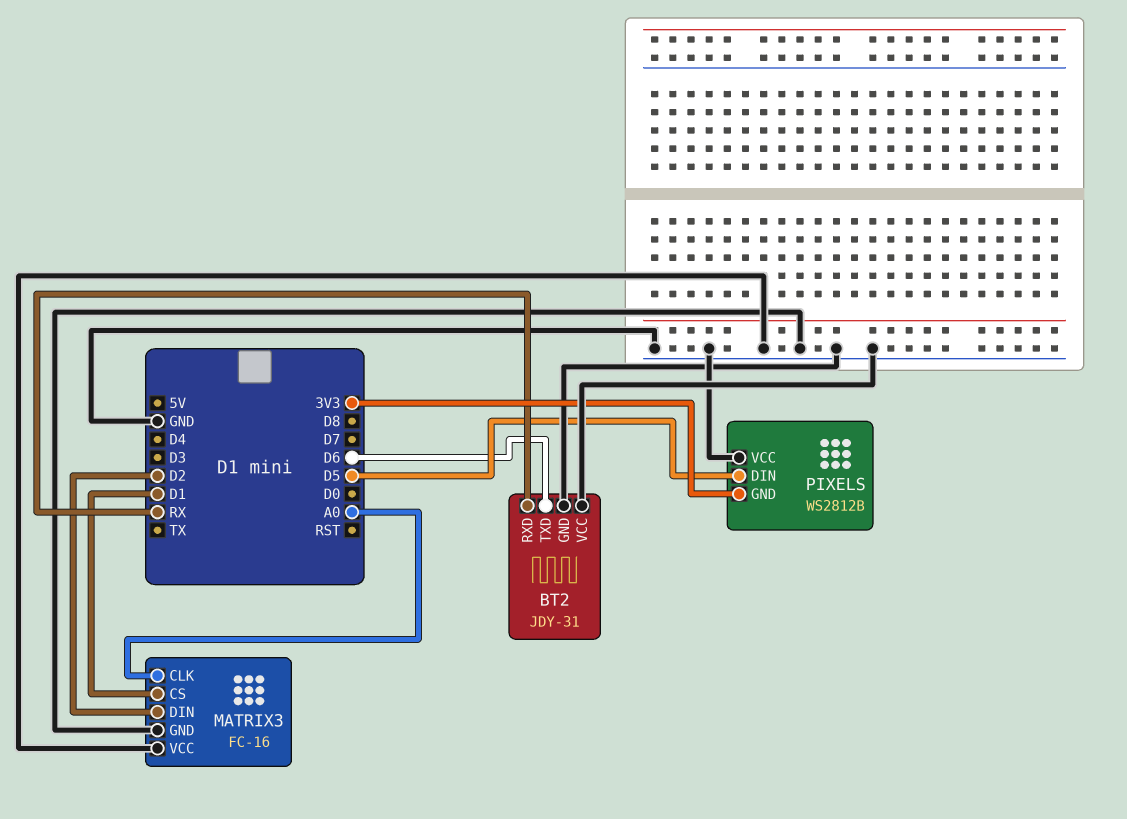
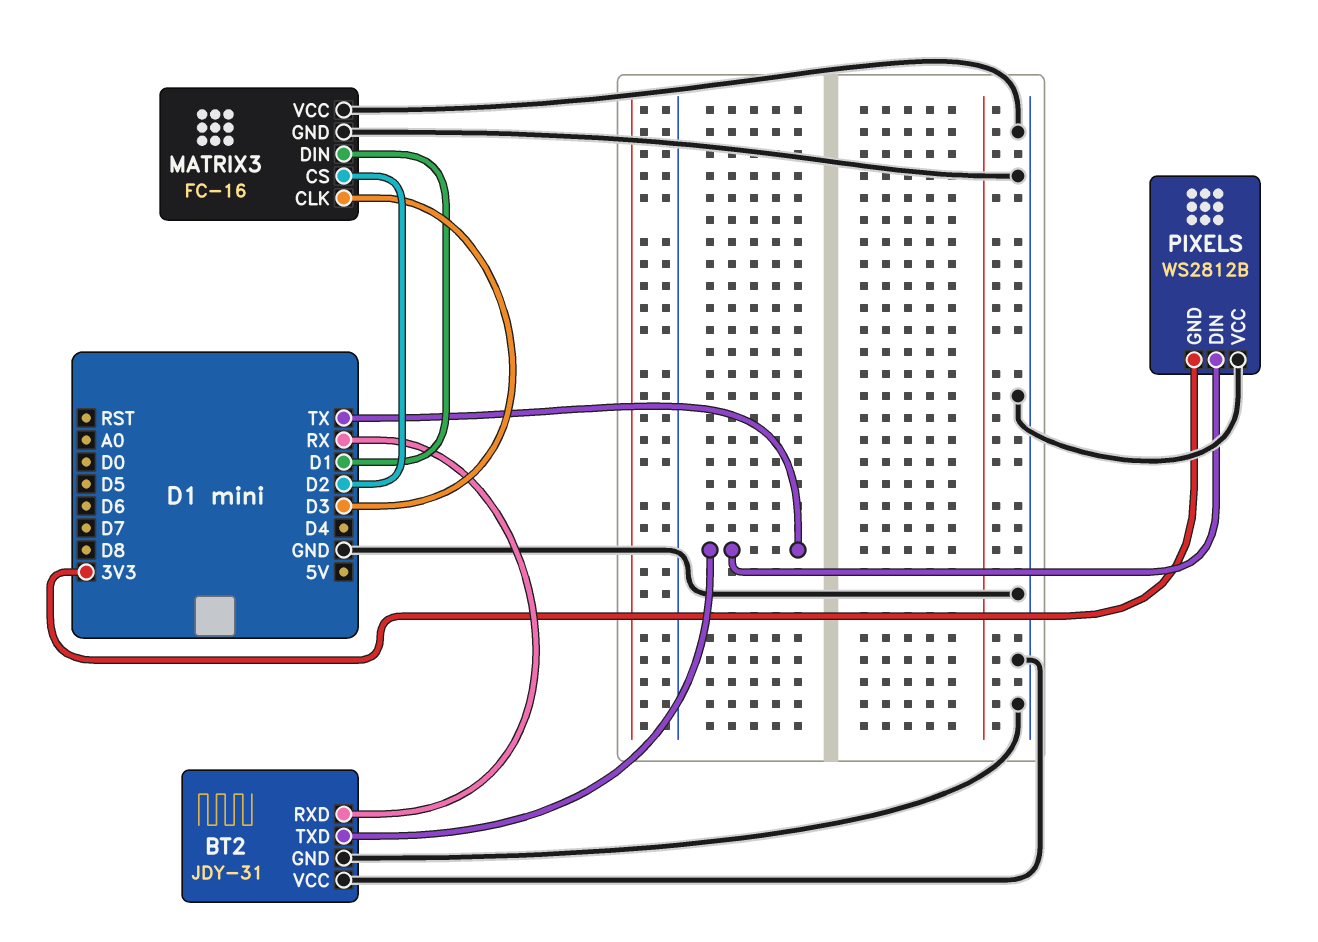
BT2 pin TXD: D6 -> TX
MATRIX3 pin CLK: A0 -> D3
MATRIX3 pin CS: D1 -> D2
MATRIX3 pin DIN: D2 -> D1
PIXELS pin DIN: D5 -> TX

